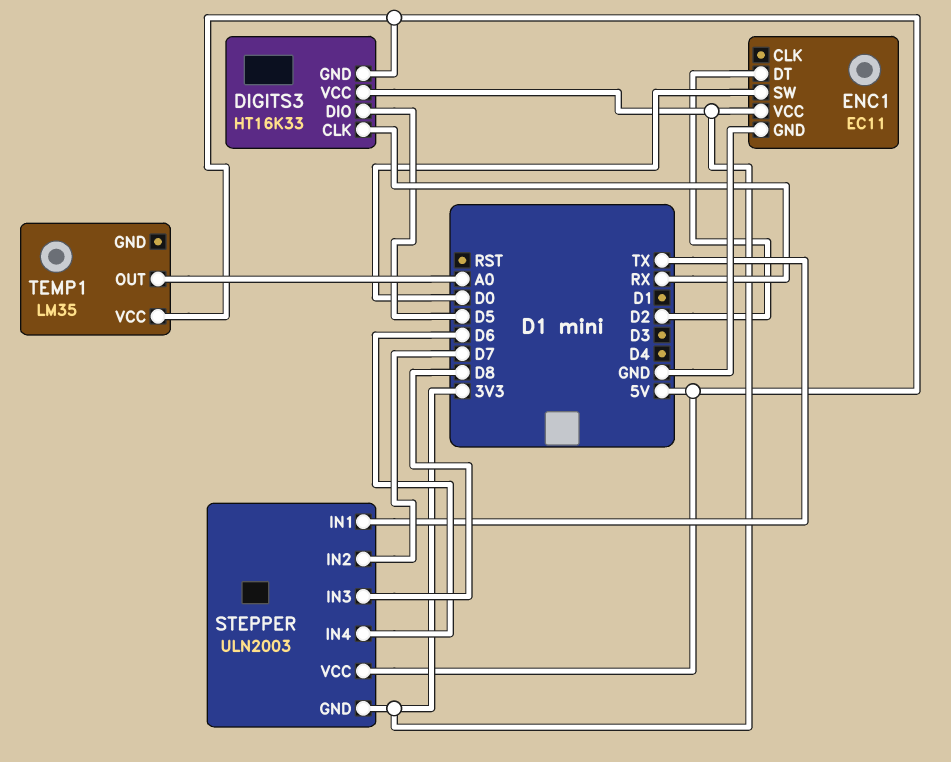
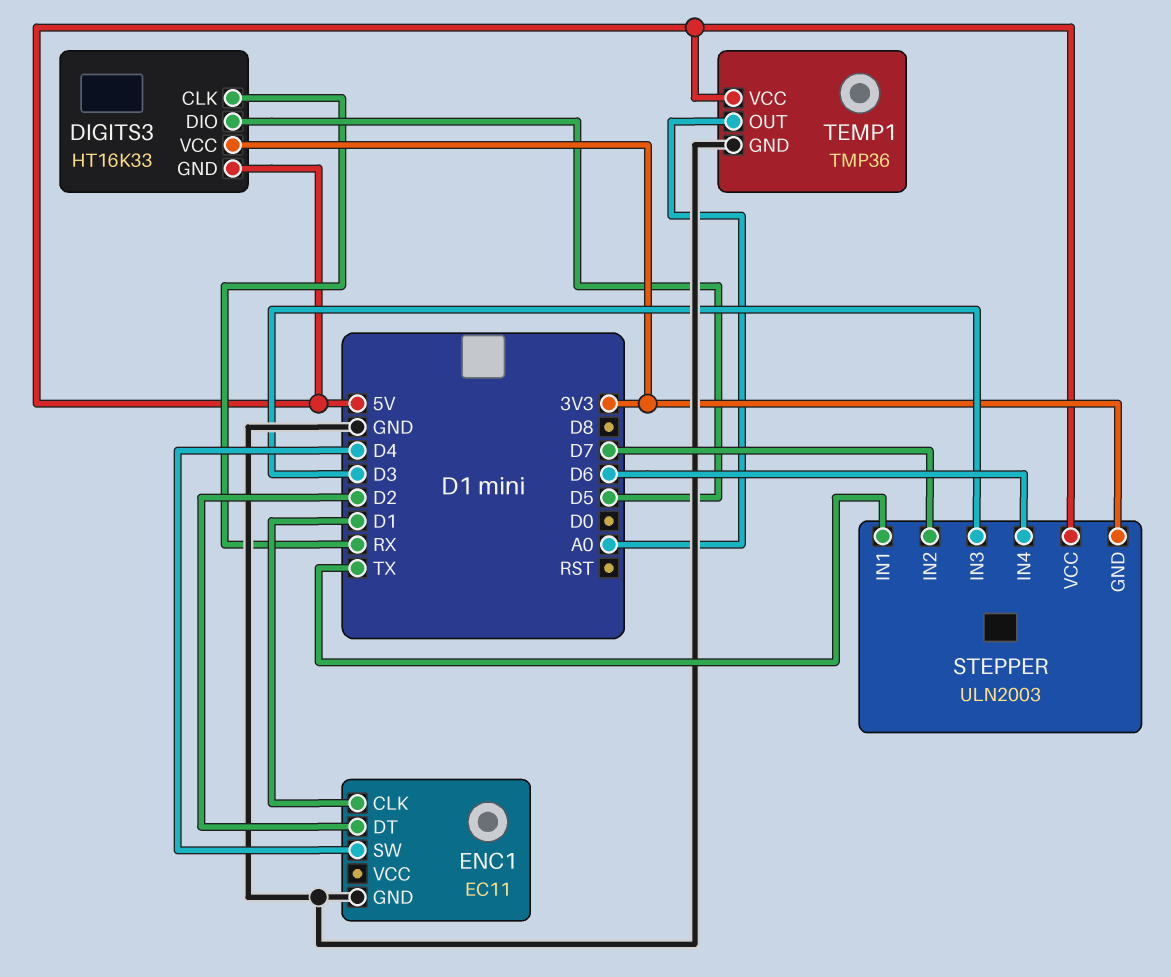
ENC1 pin CLK: none -> D1
ENC1 pin SW: D0 -> D4
ENC1 pin VCC: 3V3 -> none
STEPPER pin IN3: D8 -> D3
TEMP1: LM35 -> TMP36
TEMP1 pin GND: none -> GND

